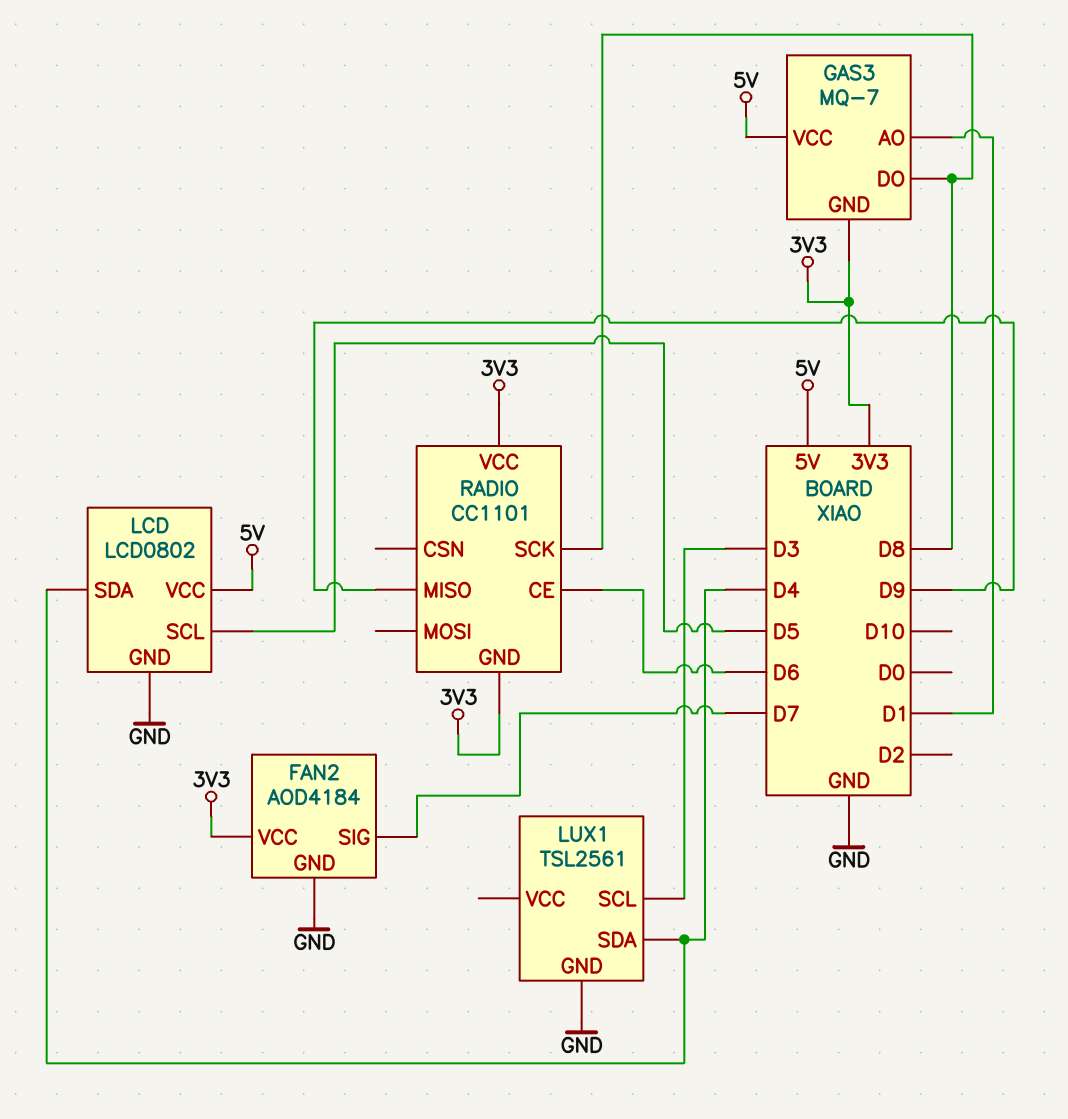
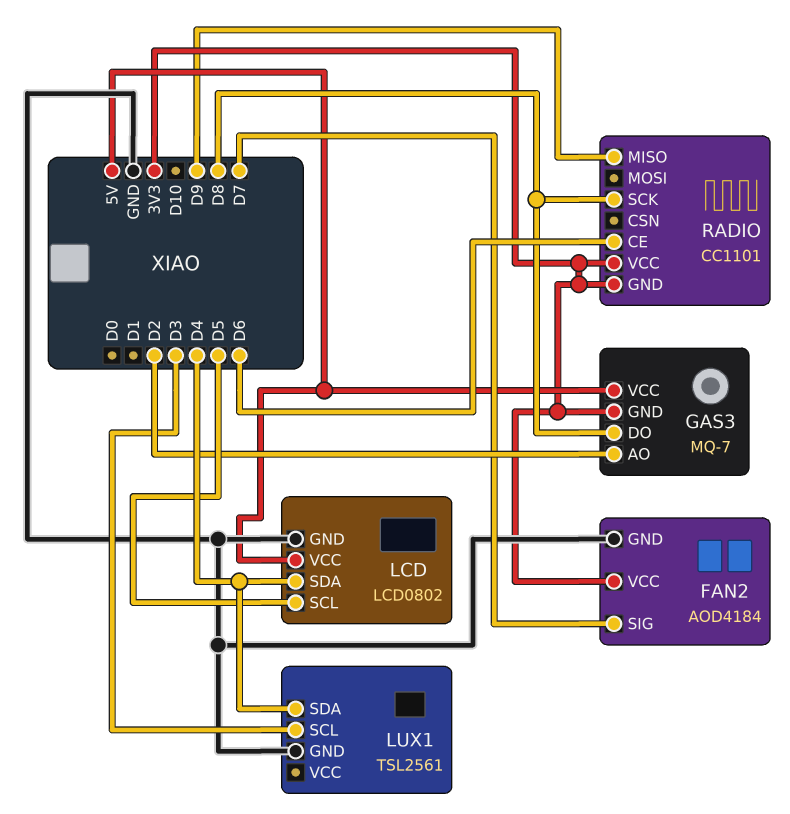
GAS3 pin AO: D1 -> D2

